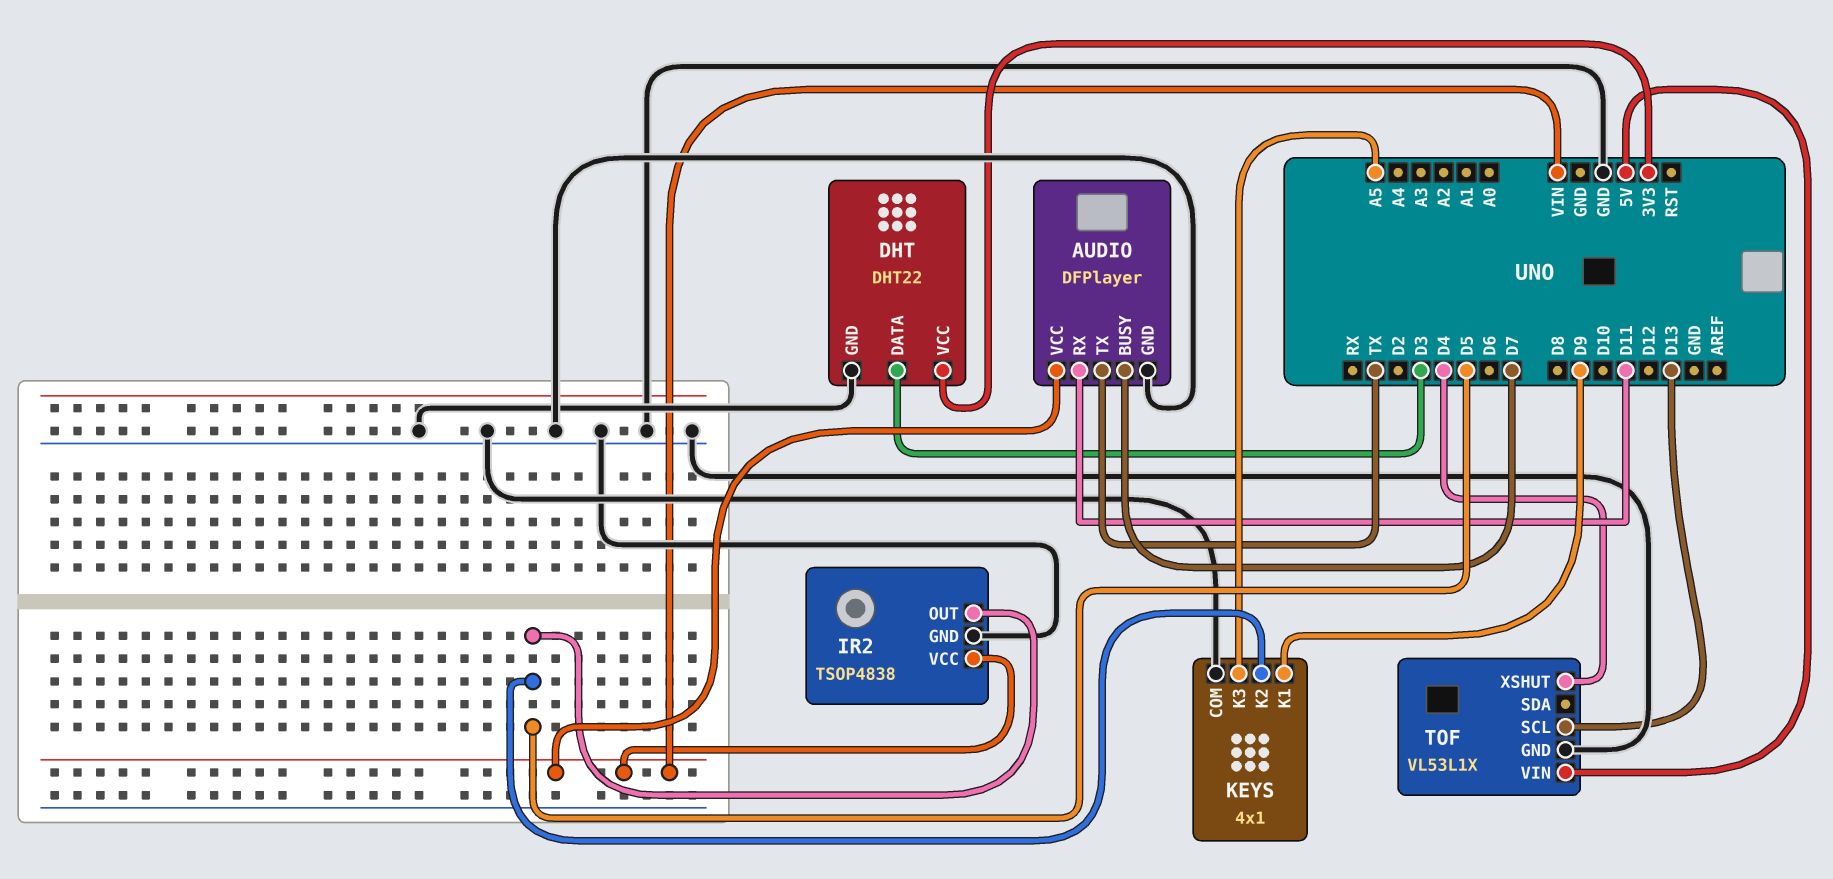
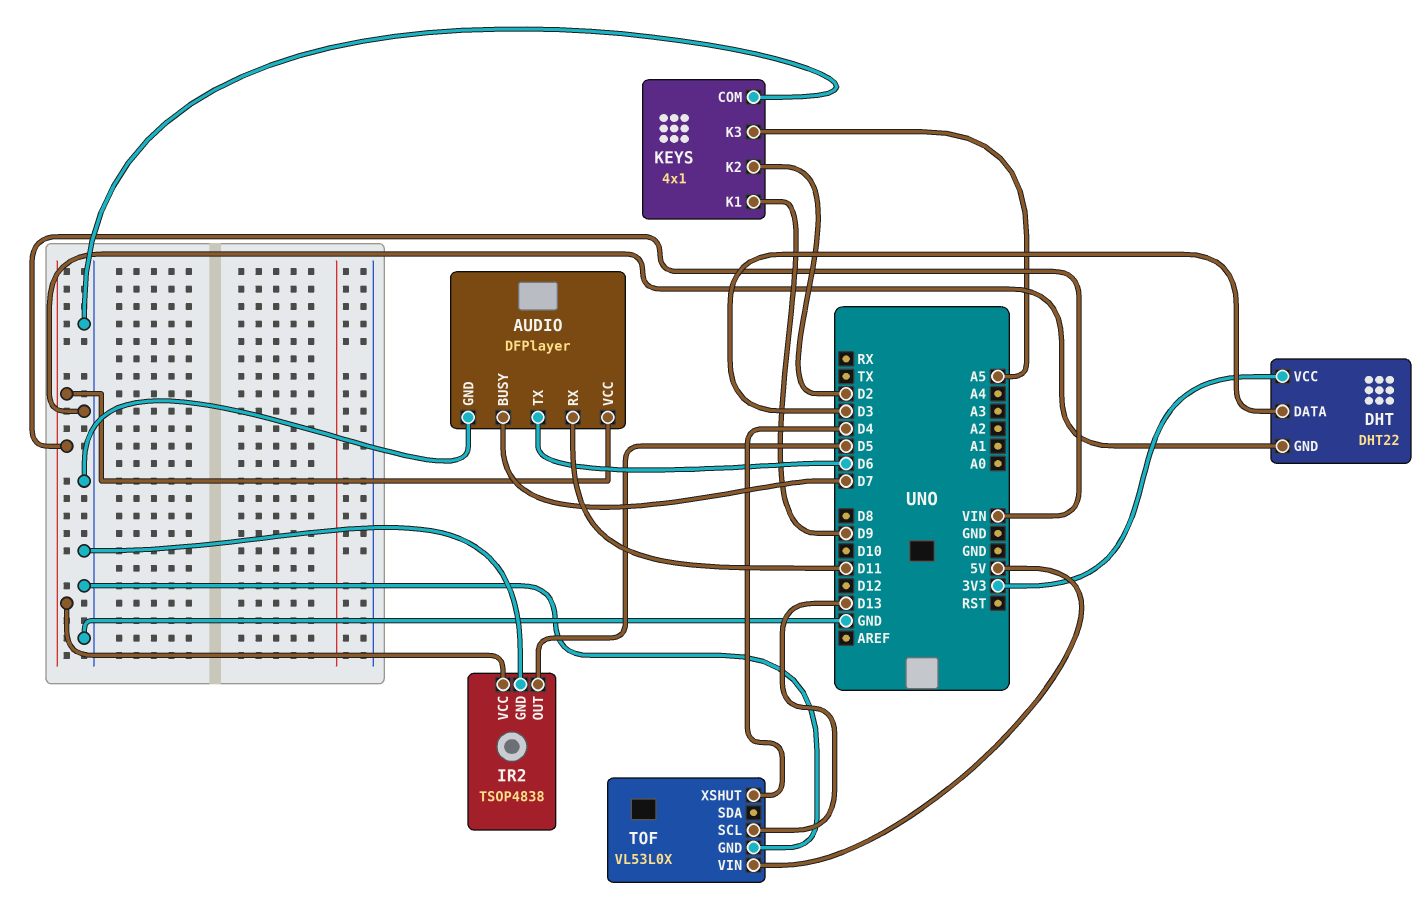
AUDIO pin TX: TX -> D6
KEYS pin K2: D5 -> D2
TOF: VL53L1X -> VL53L0X

